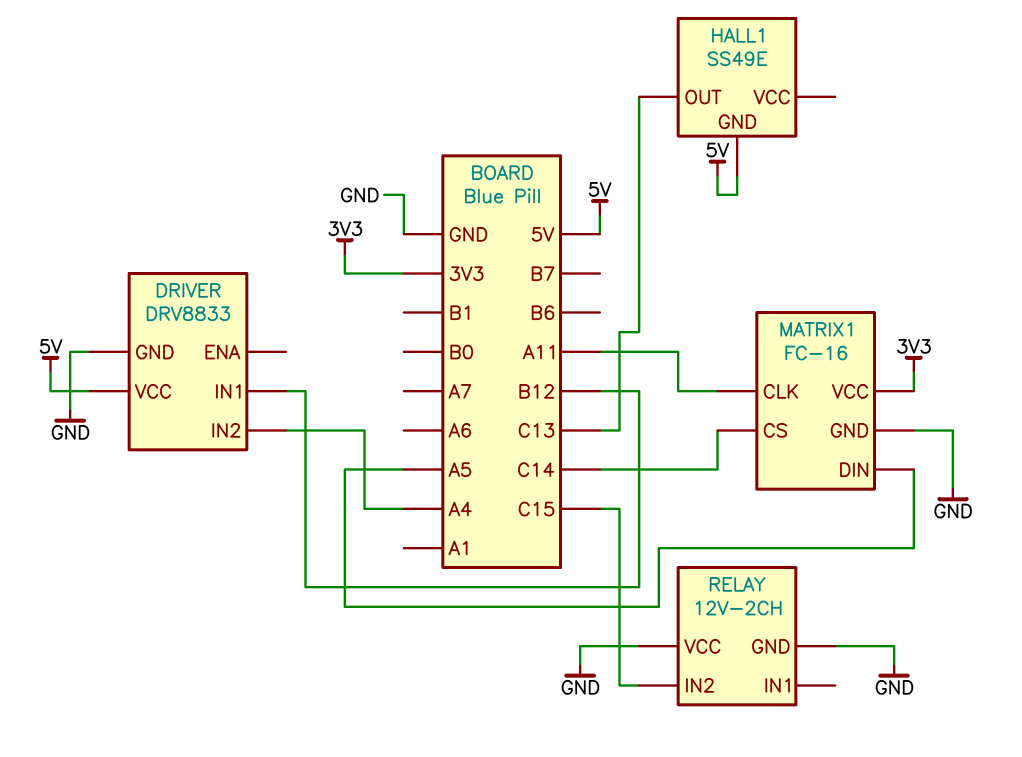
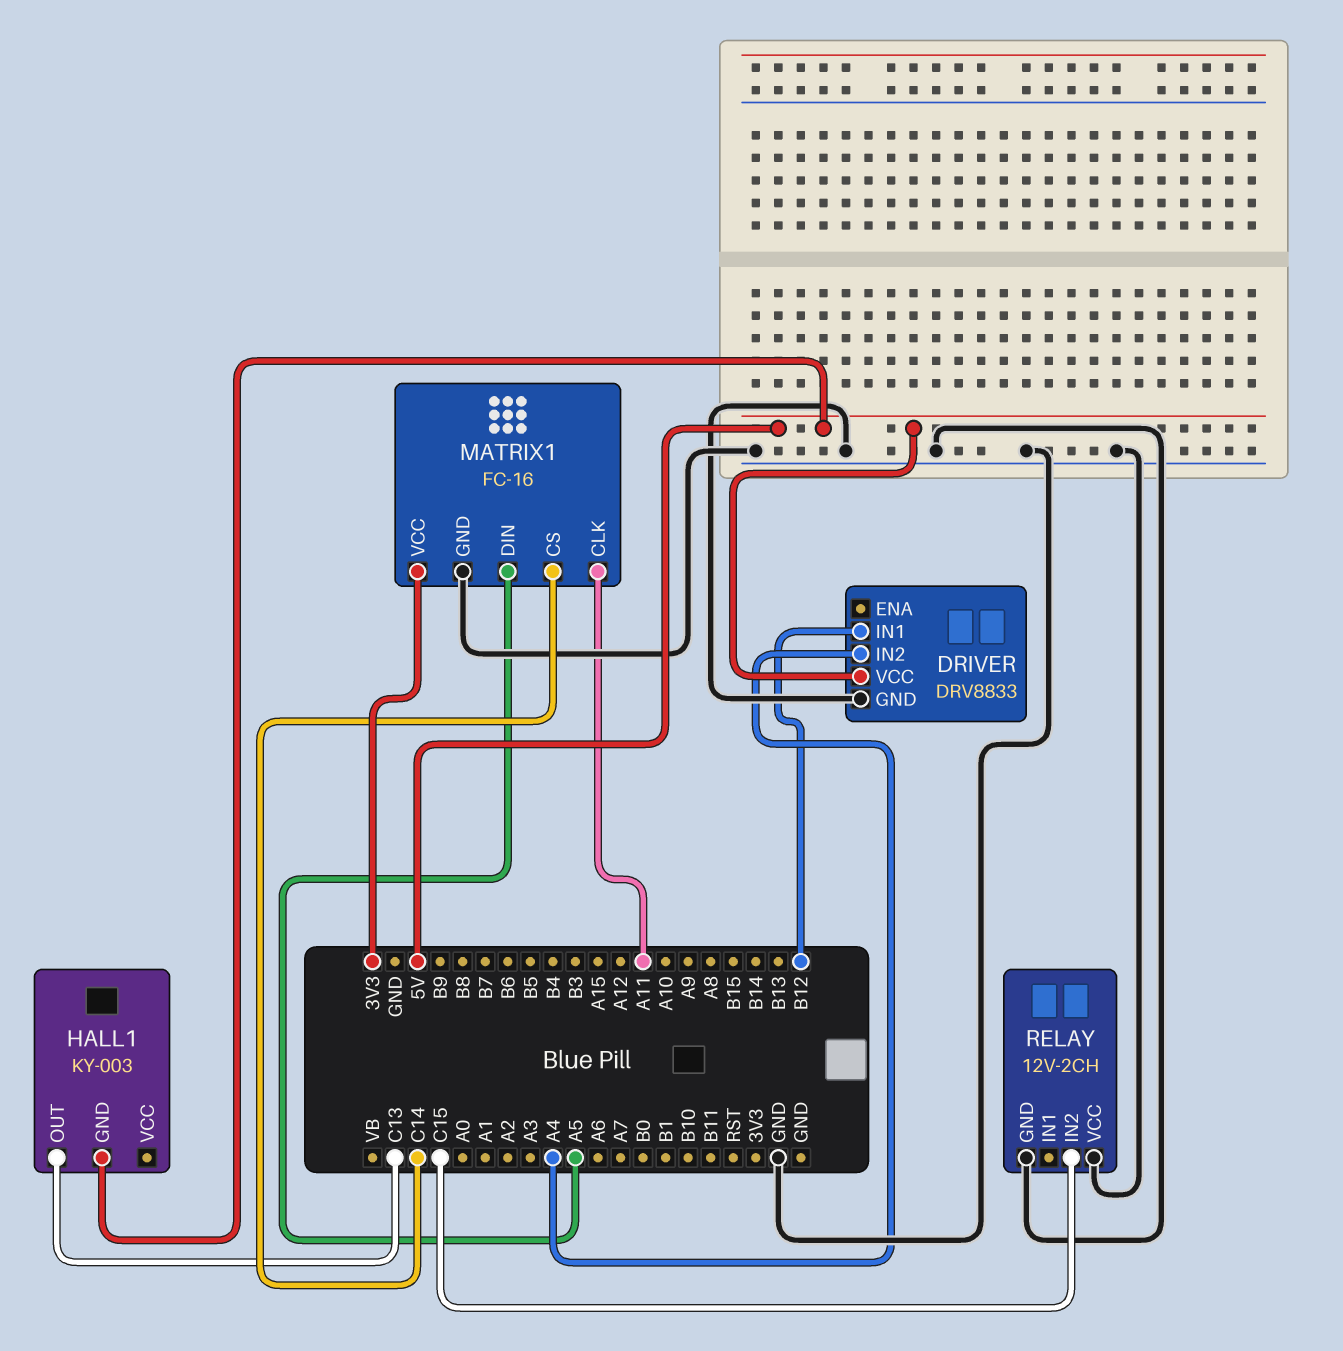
HALL1: SS49E -> KY-003

